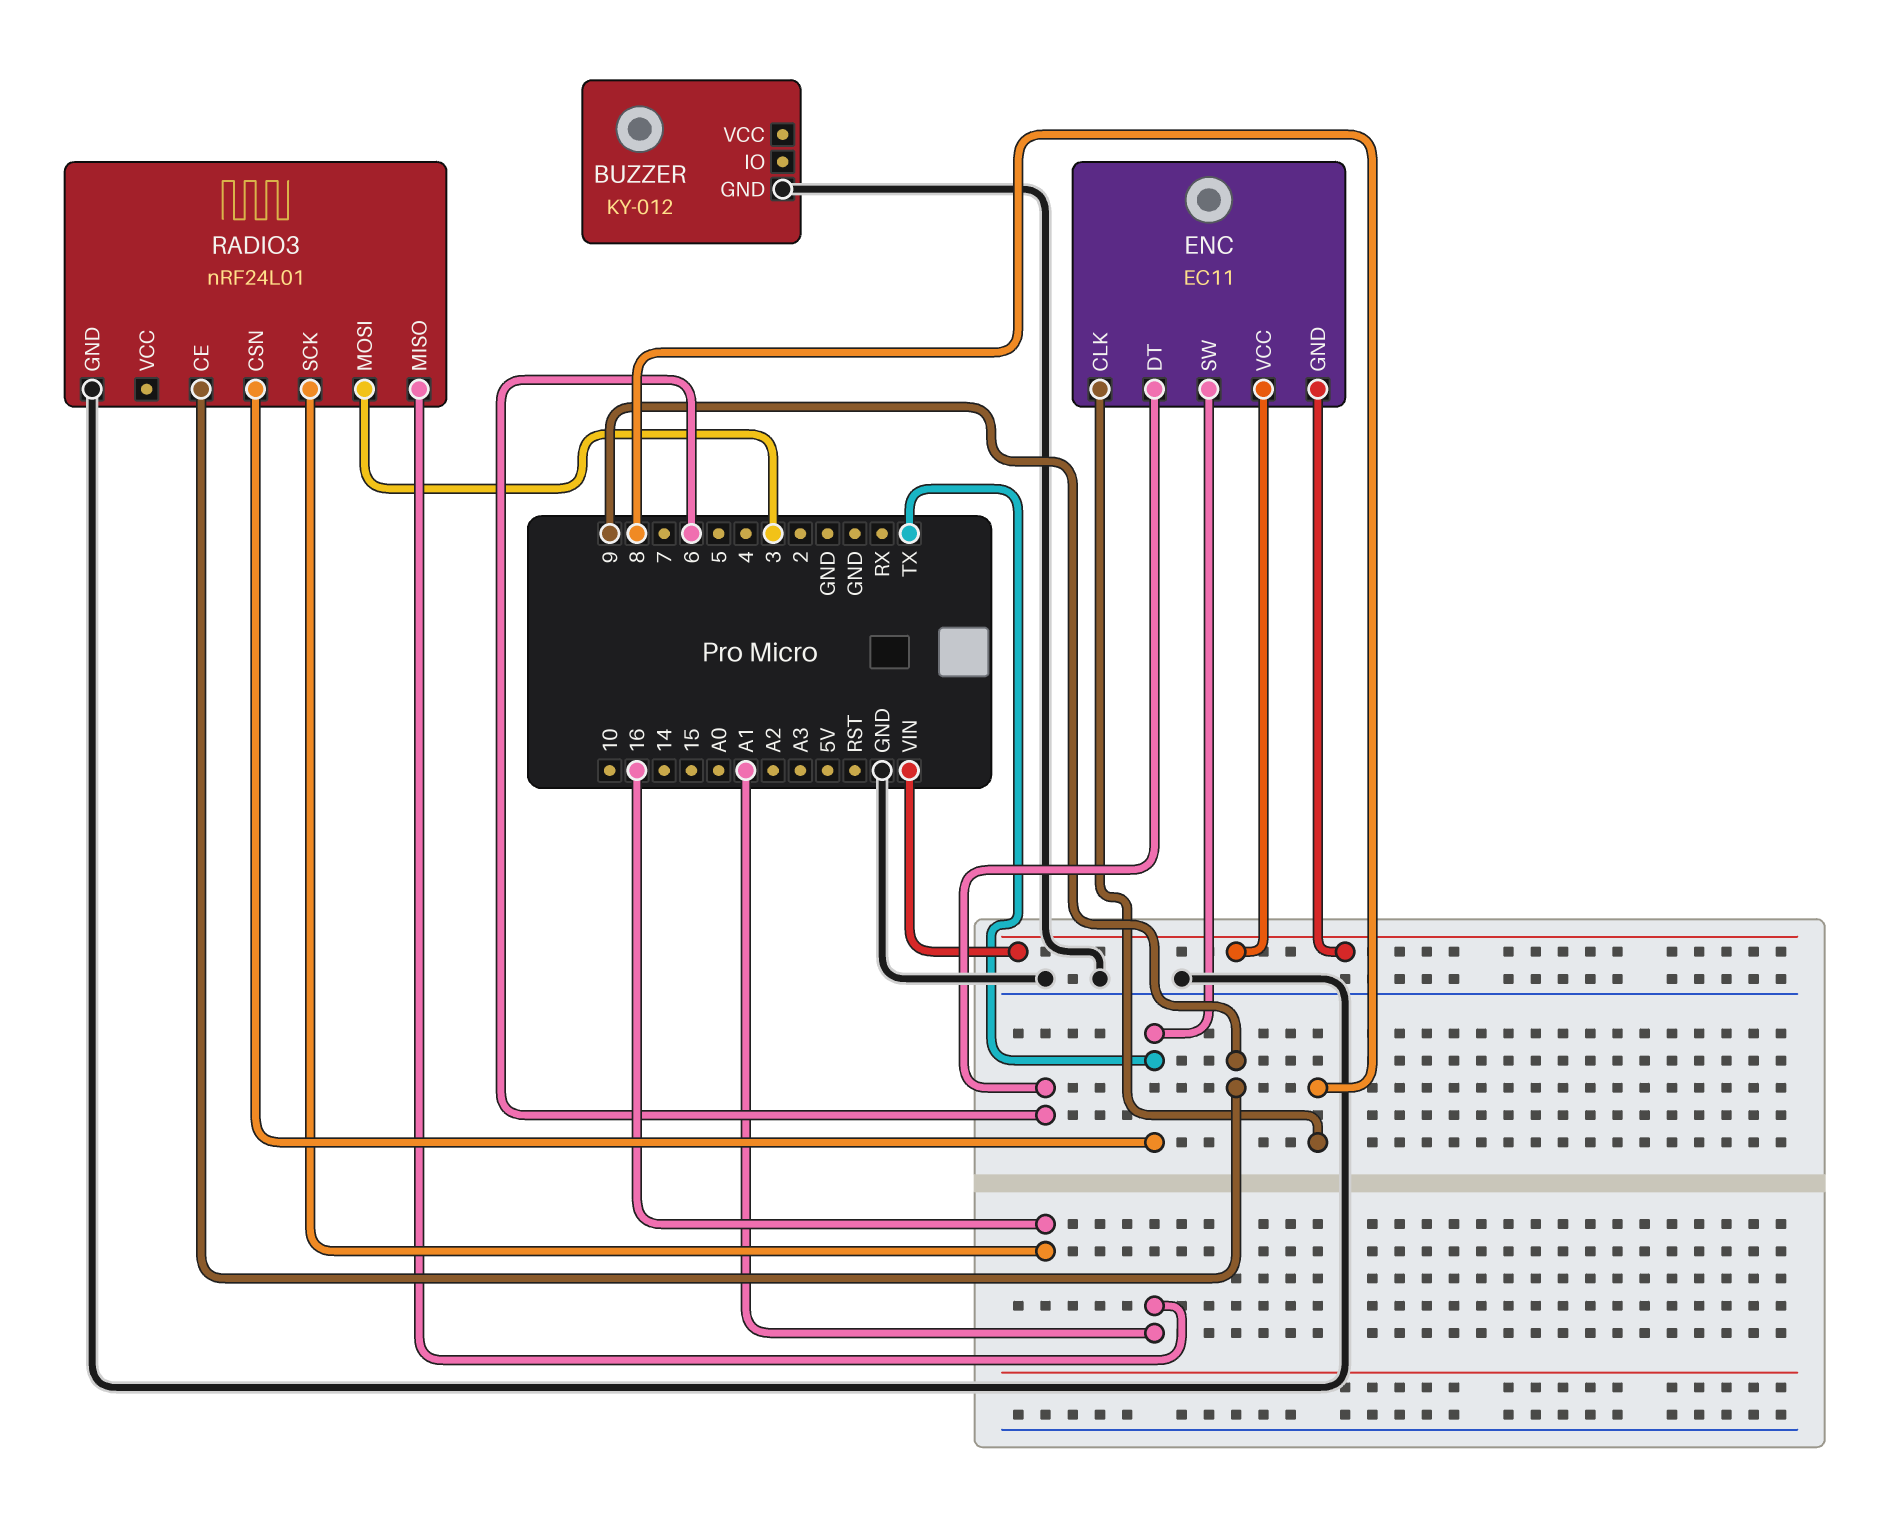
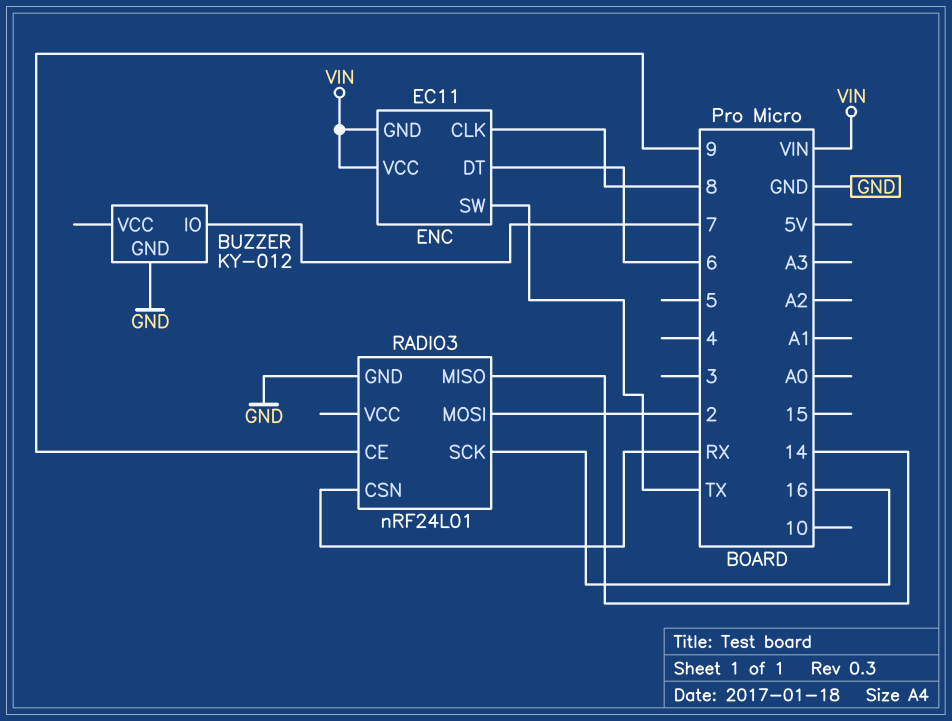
BUZZER pin IO: none -> 7
RADIO3 pin CSN: TX -> RX
RADIO3 pin MISO: A1 -> 14
RADIO3 pin MOSI: 3 -> 2

